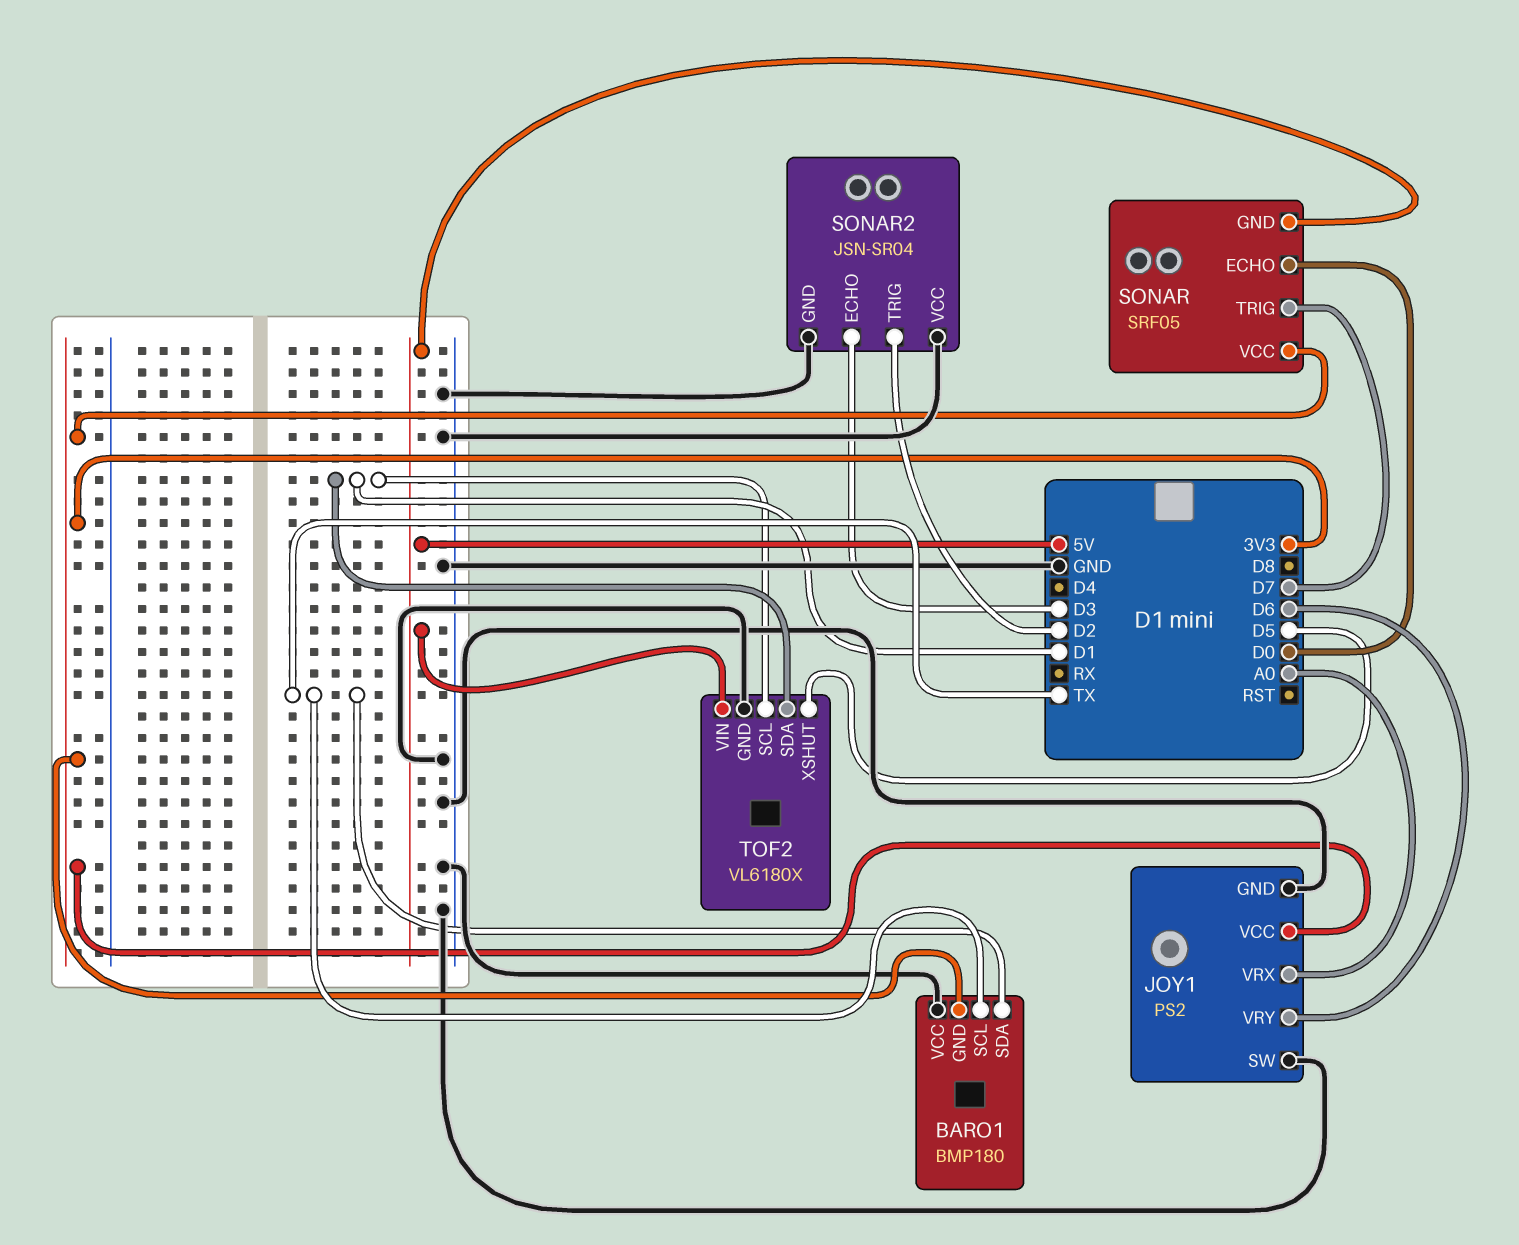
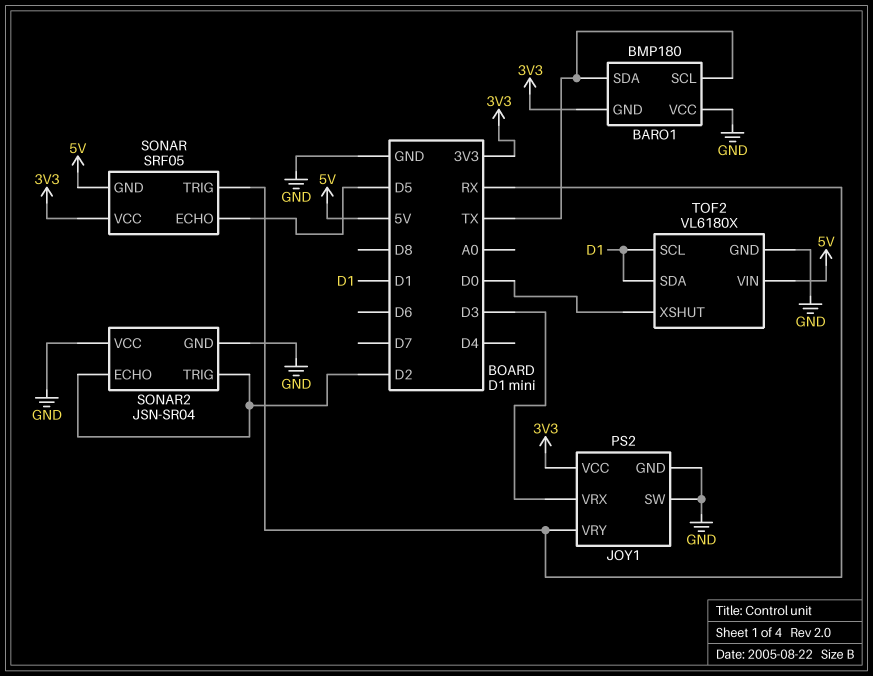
JOY1 pin VRX: A0 -> D3
JOY1 pin VRY: D6 -> RX
SONAR pin ECHO: D0 -> D5
SONAR pin TRIG: D7 -> RX
SONAR2 pin ECHO: D3 -> D2
TOF2 pin XSHUT: D5 -> D0

